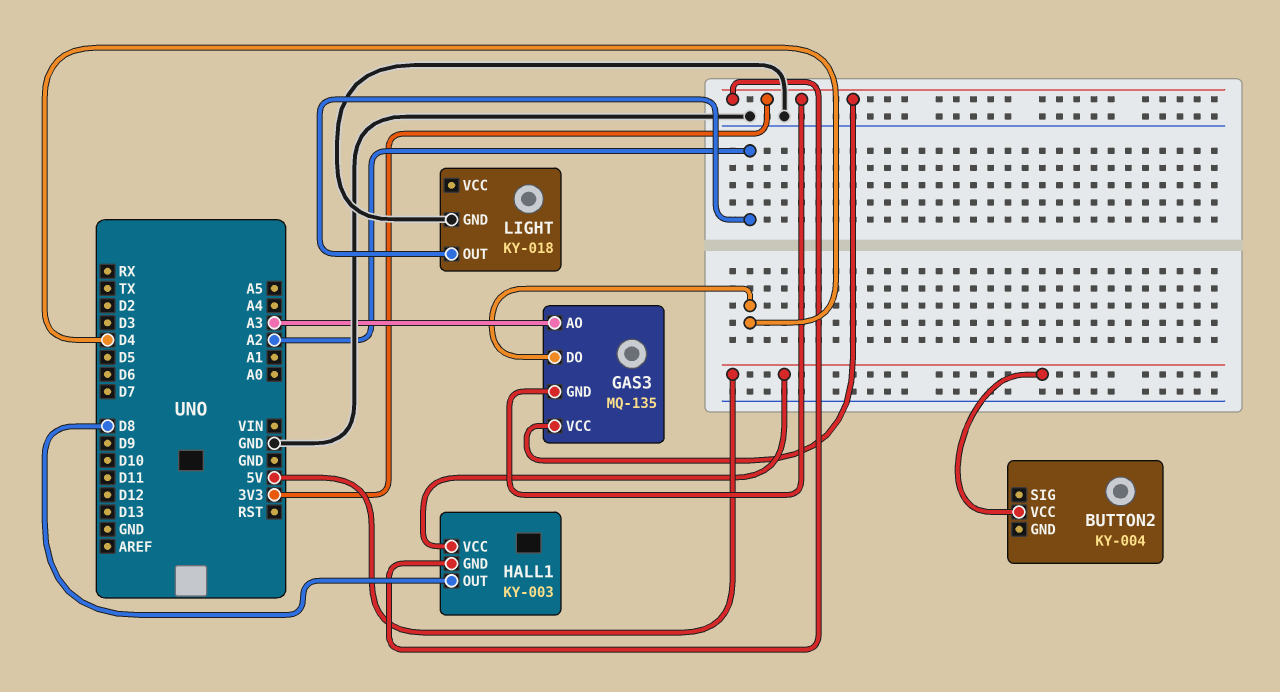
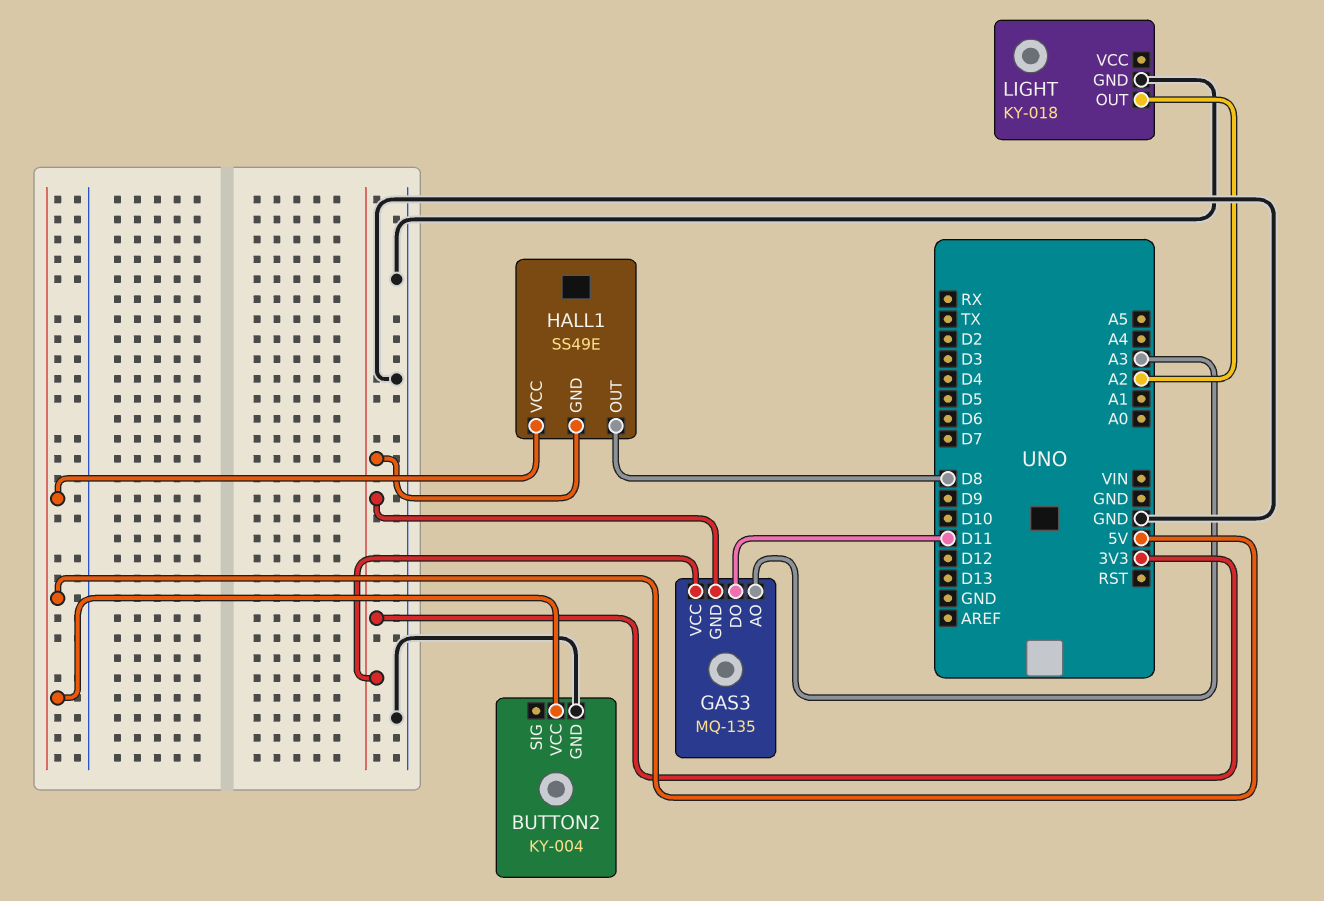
BUTTON2 pin GND: none -> GND
GAS3 pin DO: D4 -> D11
HALL1: KY-003 -> SS49E

